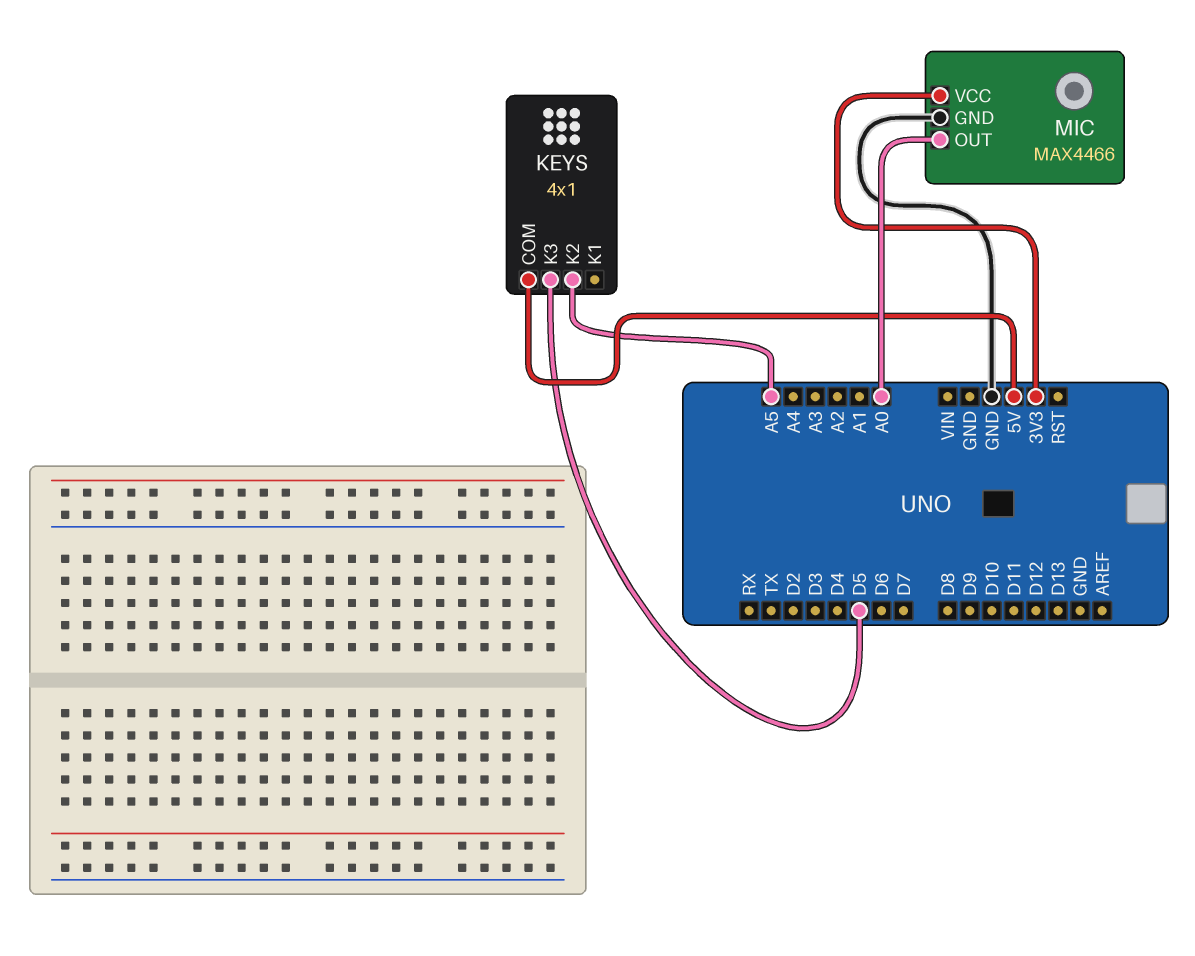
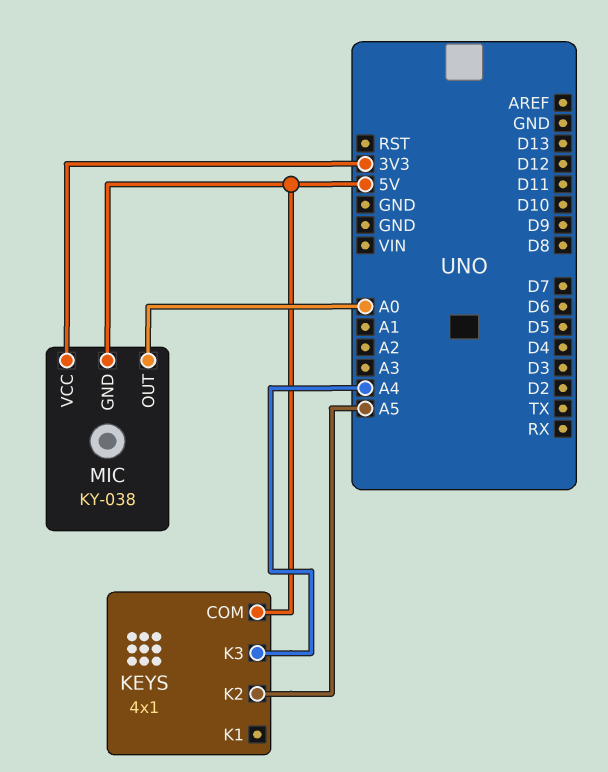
KEYS pin K3: D5 -> A4
MIC: MAX4466 -> KY-038
MIC pin GND: GND -> 5V

